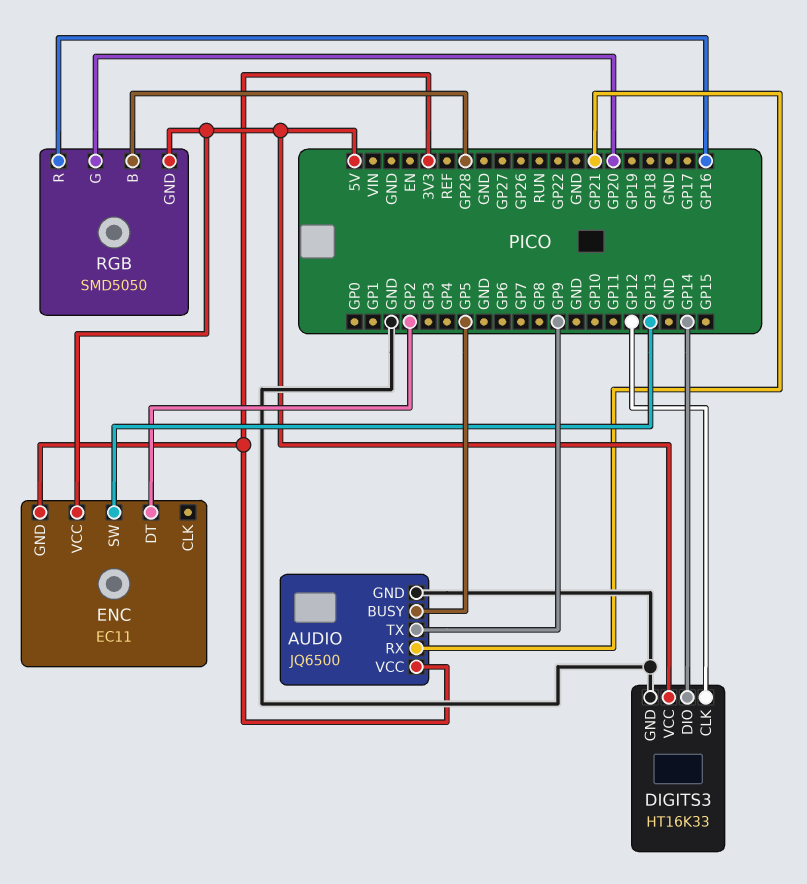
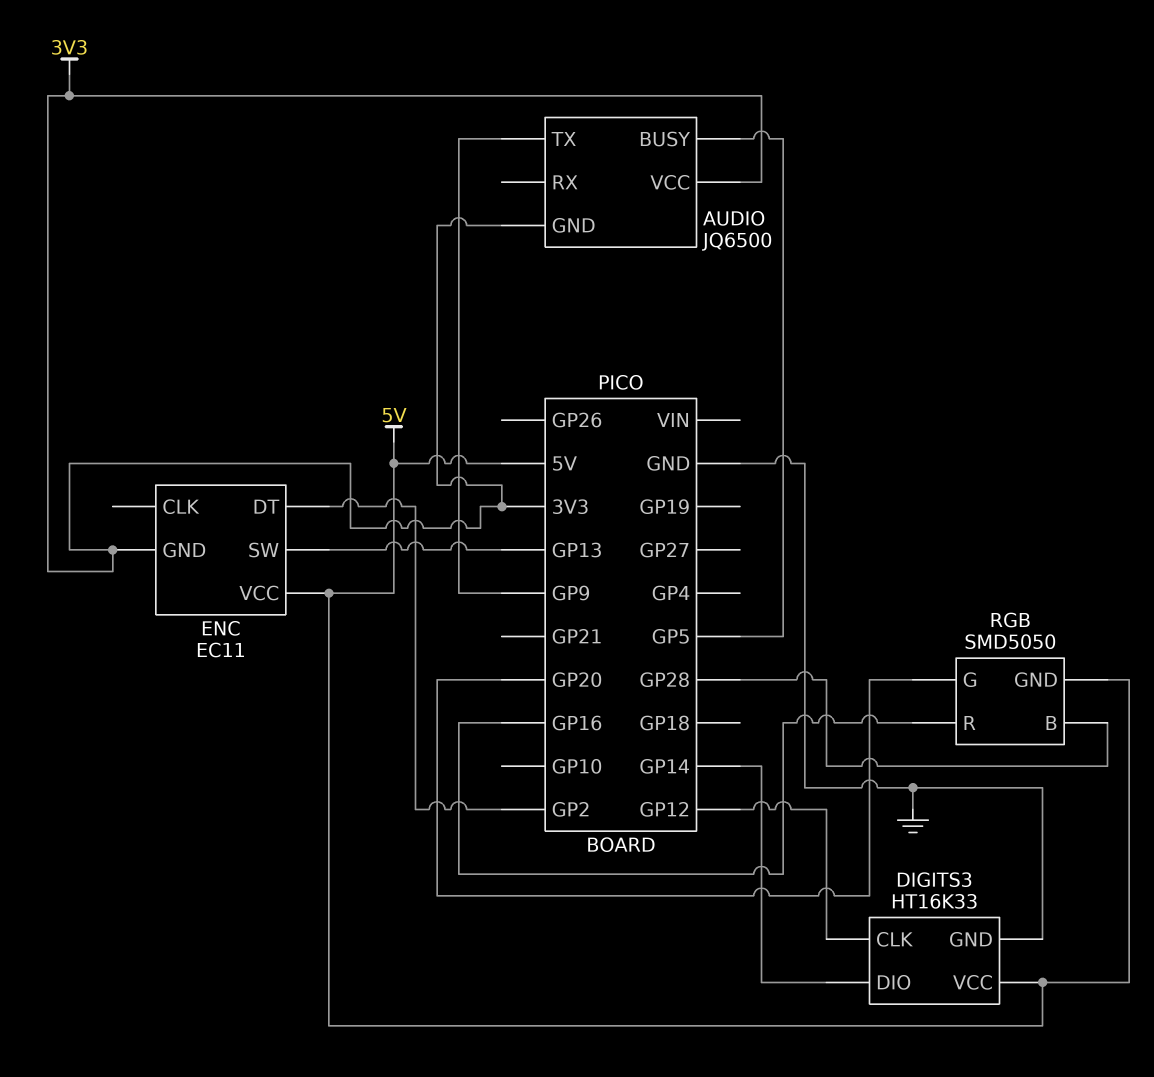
AUDIO pin GND: GND -> 3V3
AUDIO pin RX: GP21 -> none

